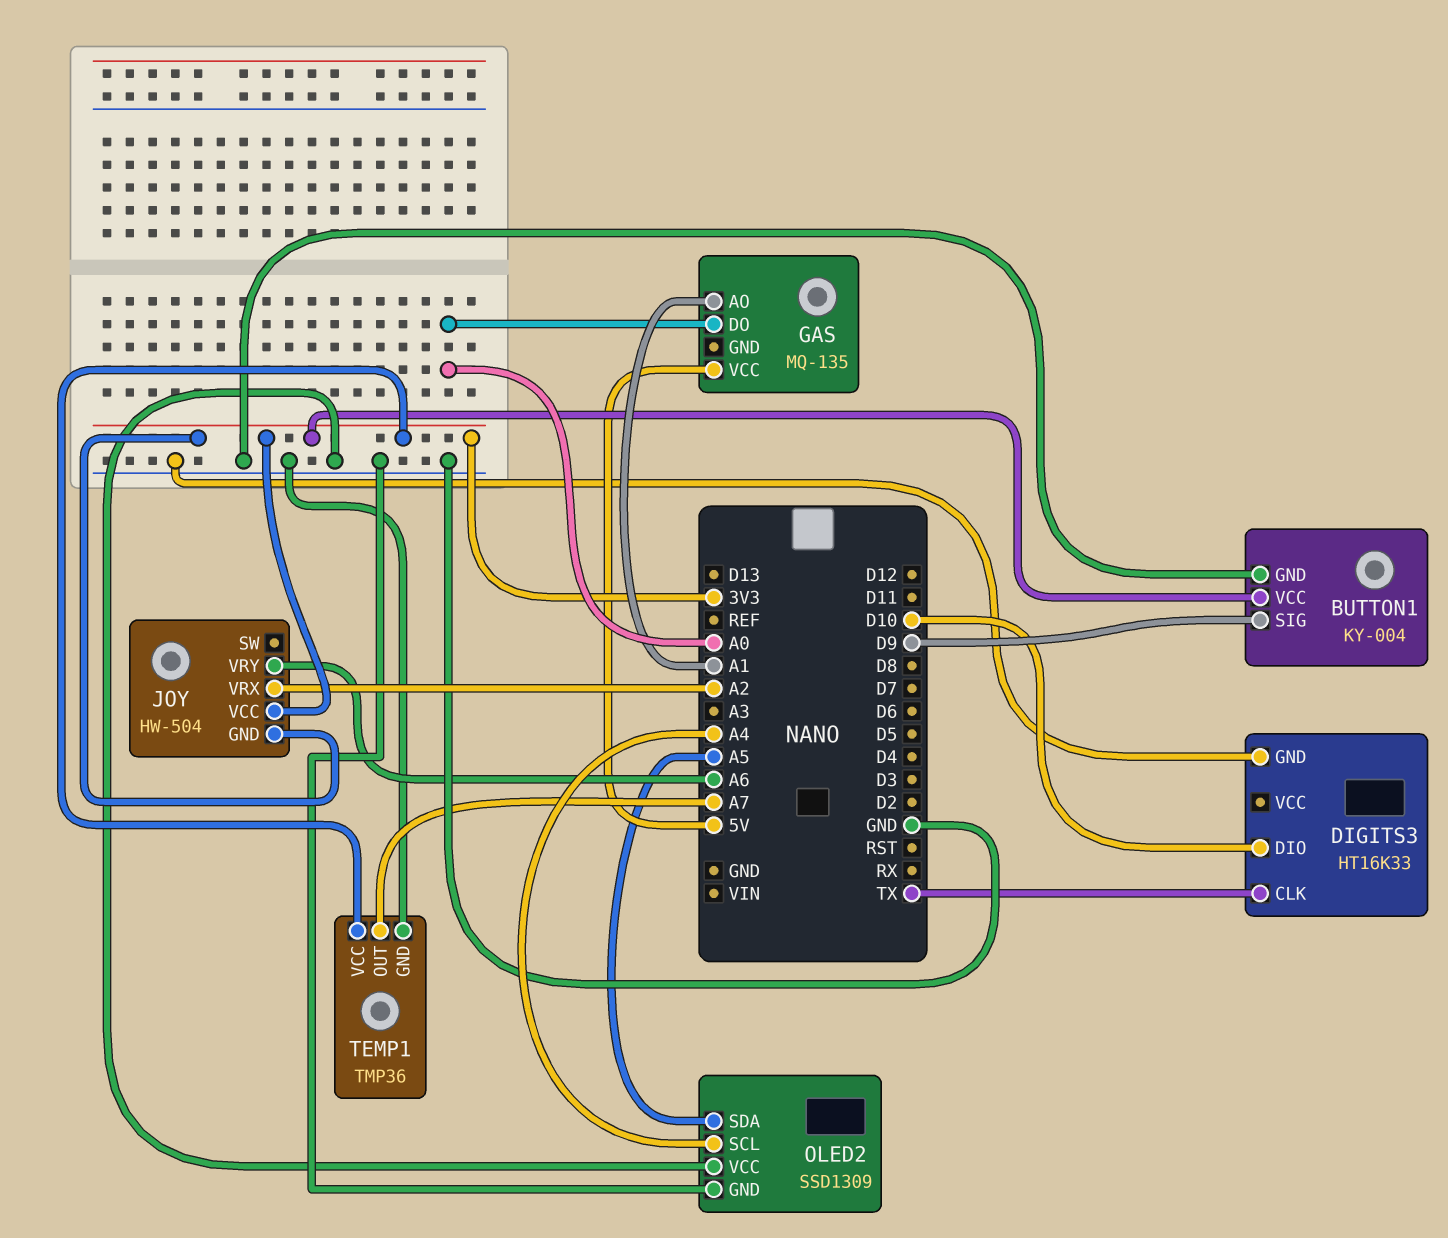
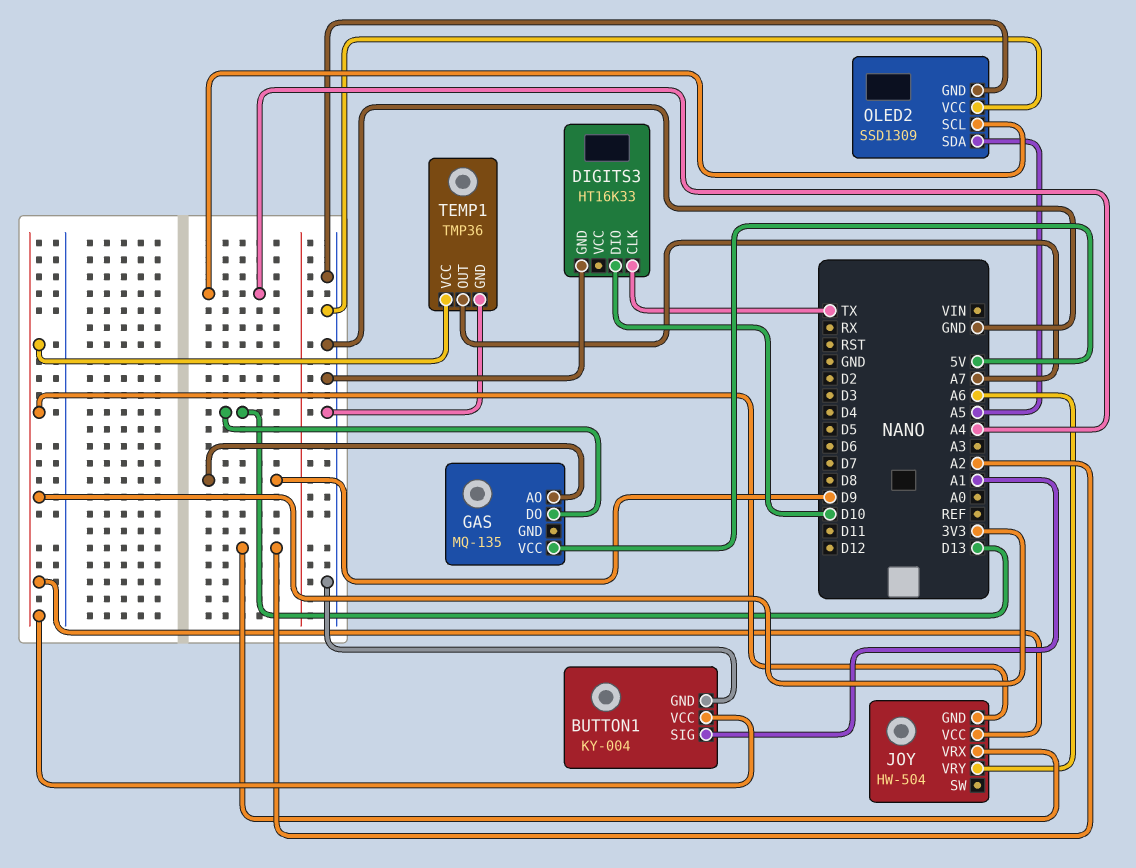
BUTTON1 pin SIG: D9 -> A1
GAS pin AO: A1 -> D9
GAS pin DO: A0 -> D13

